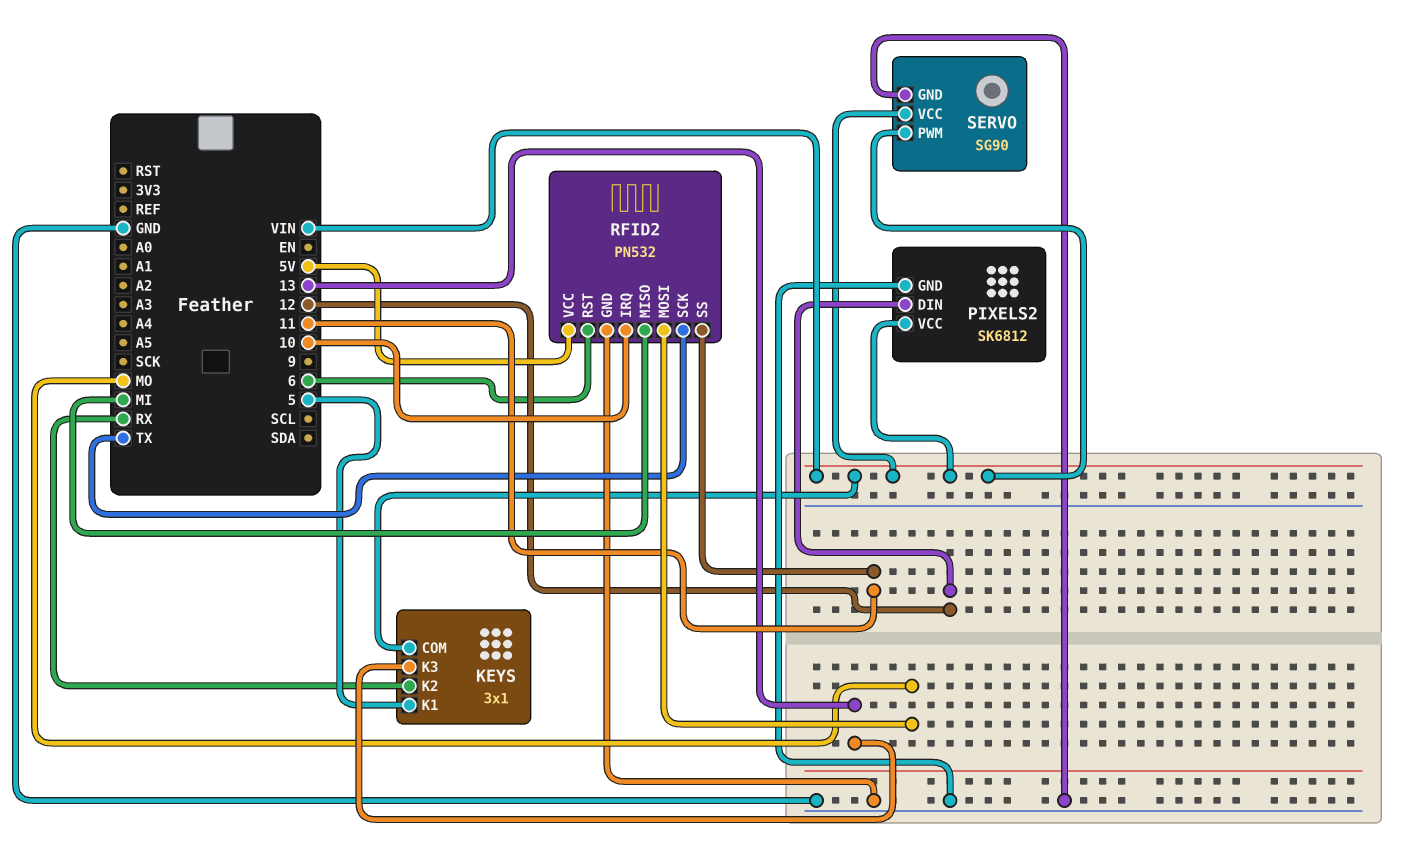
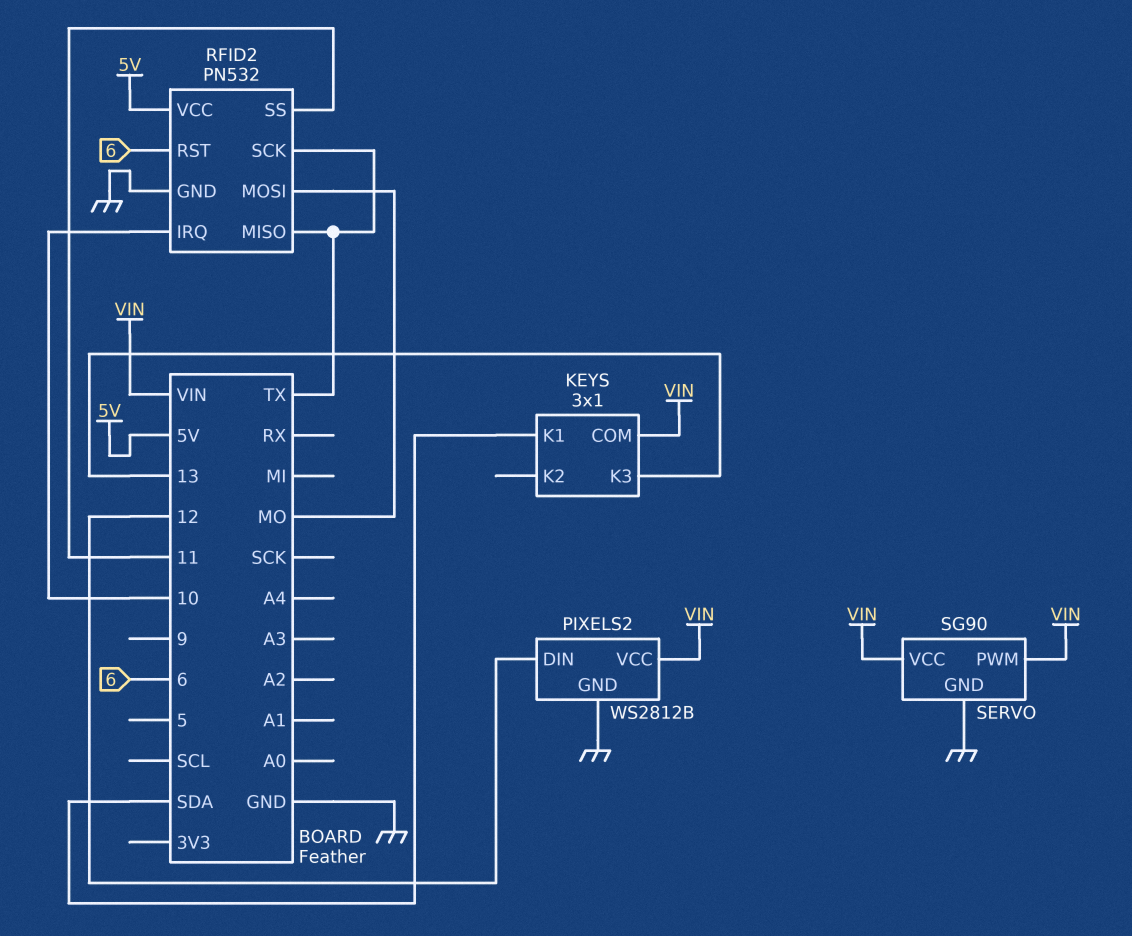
KEYS pin K1: 5 -> SDA
KEYS pin K2: RX -> none
PIXELS2: SK6812 -> WS2812B
RFID2 pin MISO: MI -> TX

